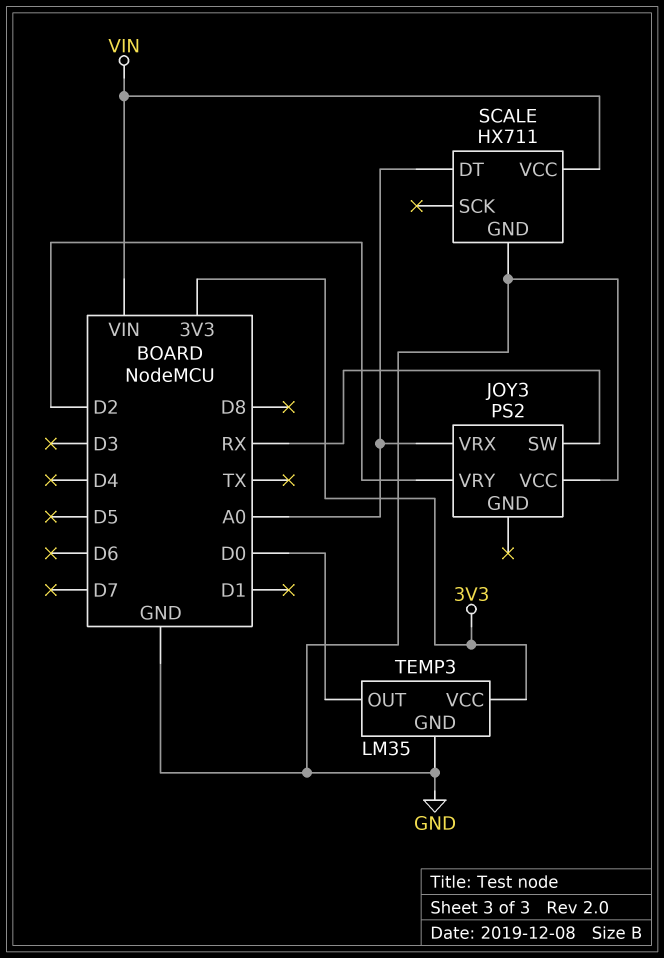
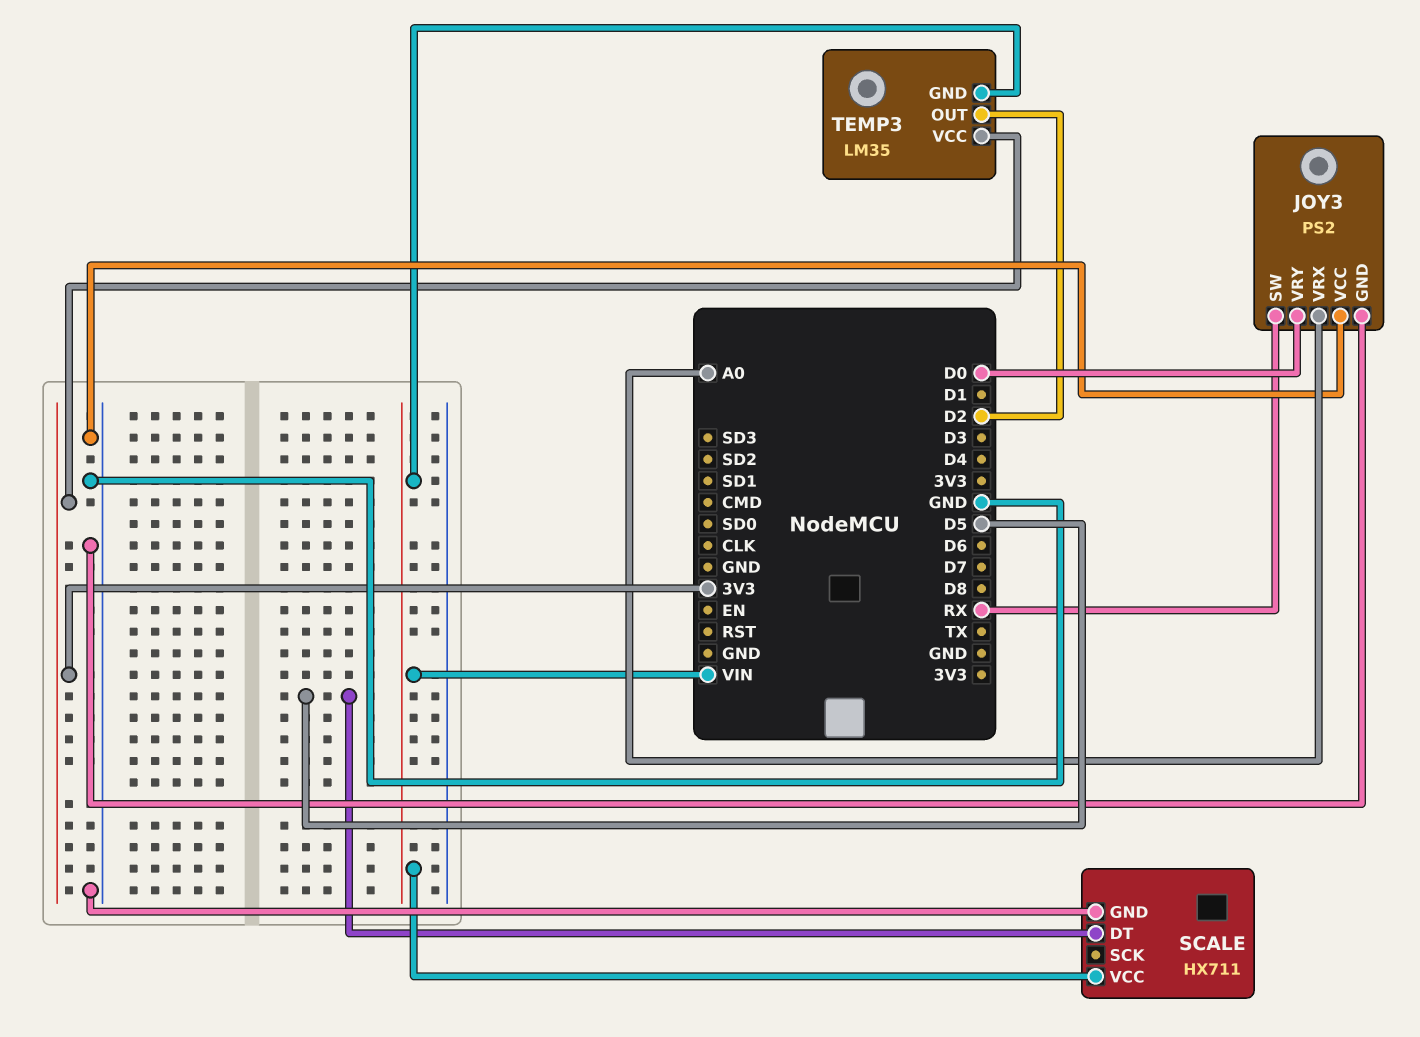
JOY3 pin GND: none -> GND
JOY3 pin VRY: D2 -> D0
SCALE pin DT: A0 -> D5
TEMP3 pin GND: GND -> VIN
TEMP3 pin OUT: D0 -> D2

